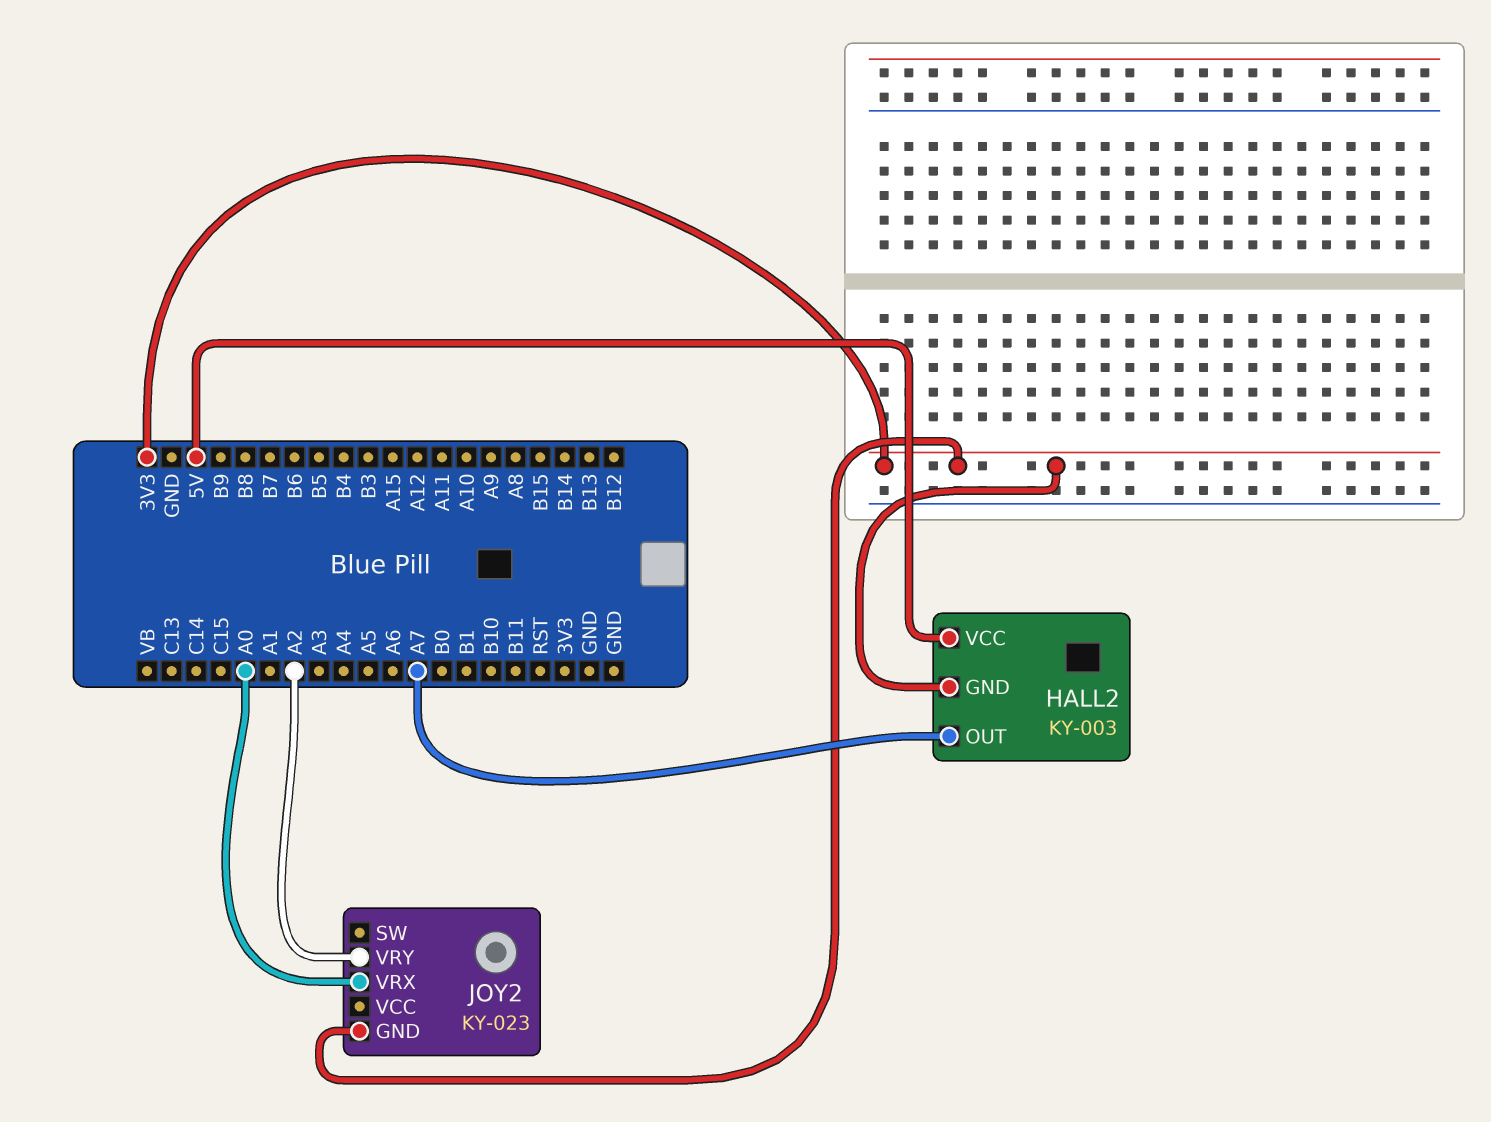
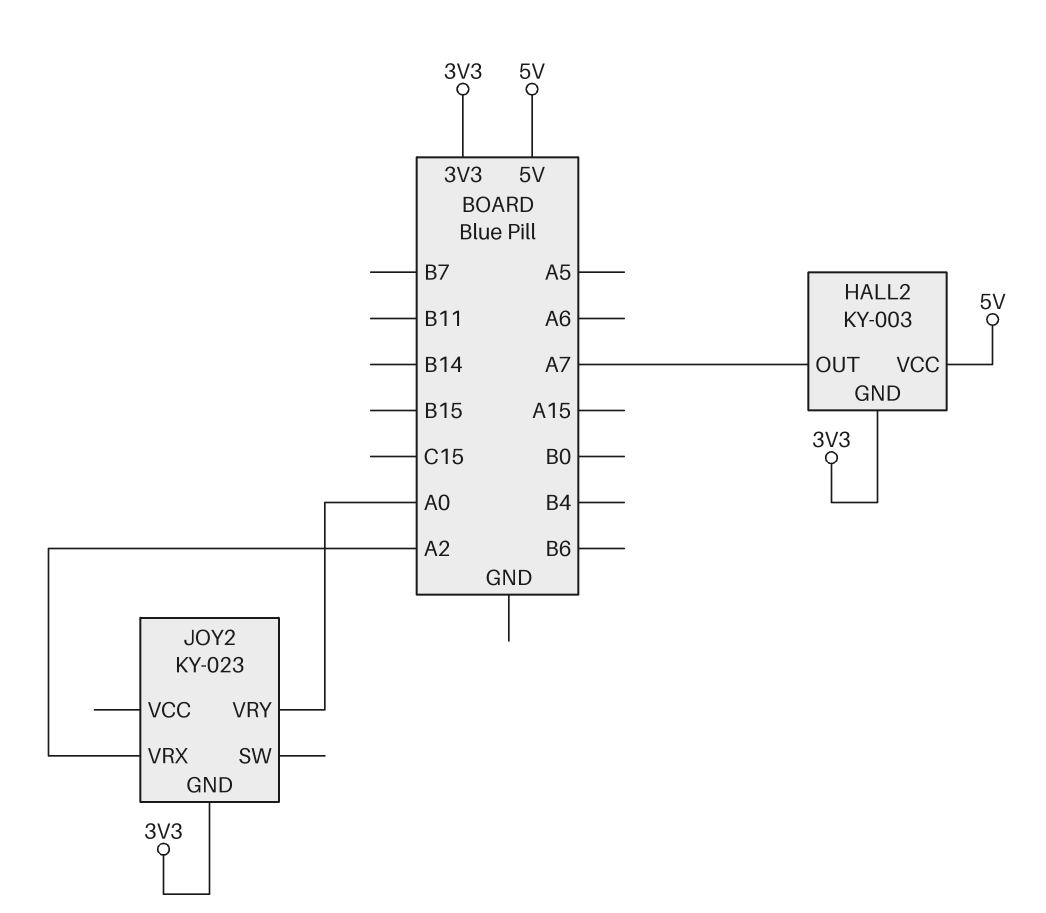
JOY2 pin VRX: A0 -> A2
JOY2 pin VRY: A2 -> A0

